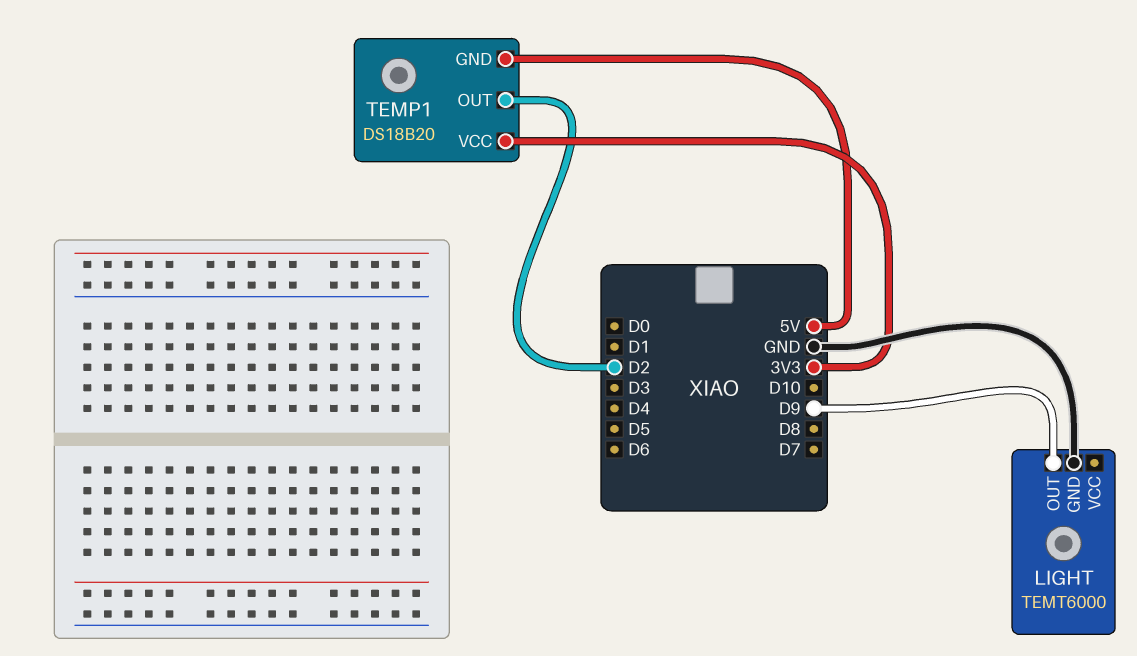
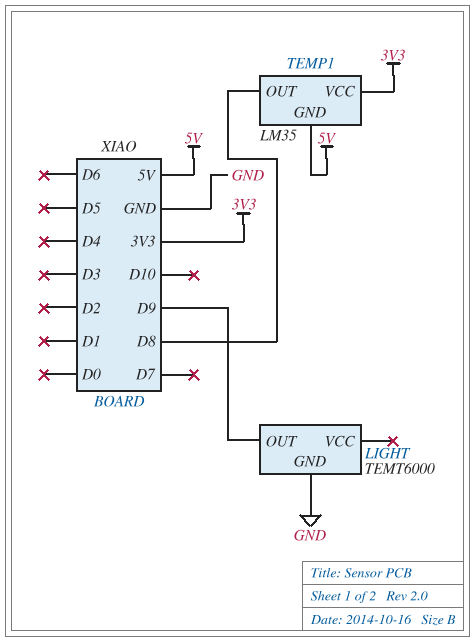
TEMP1: DS18B20 -> LM35
TEMP1 pin OUT: D2 -> D8

